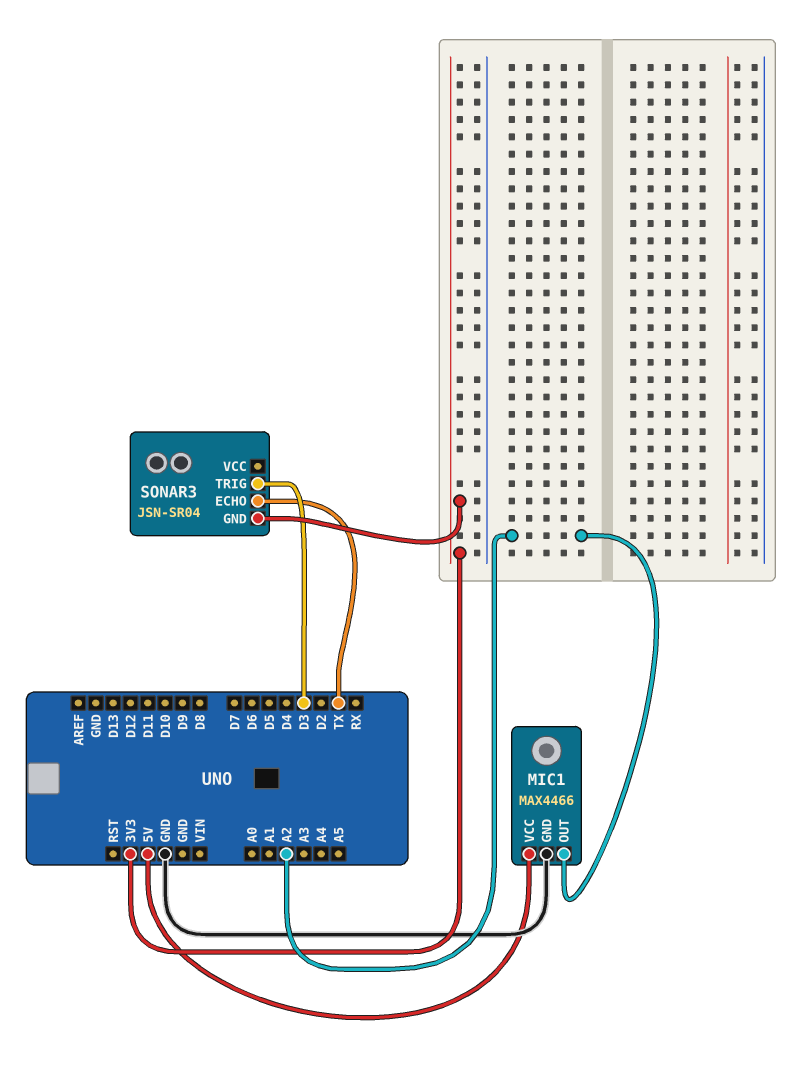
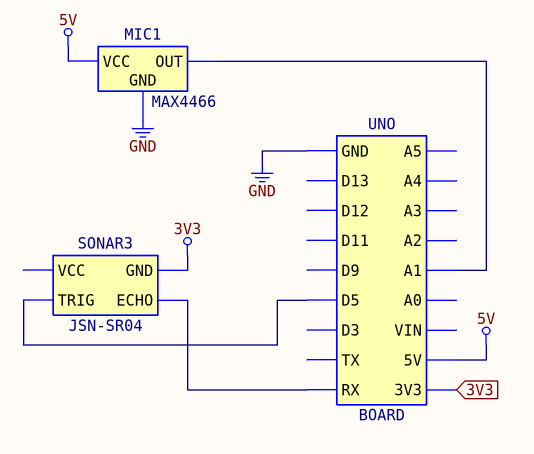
MIC1 pin OUT: A2 -> A1
SONAR3 pin ECHO: TX -> RX
SONAR3 pin TRIG: D3 -> D5

